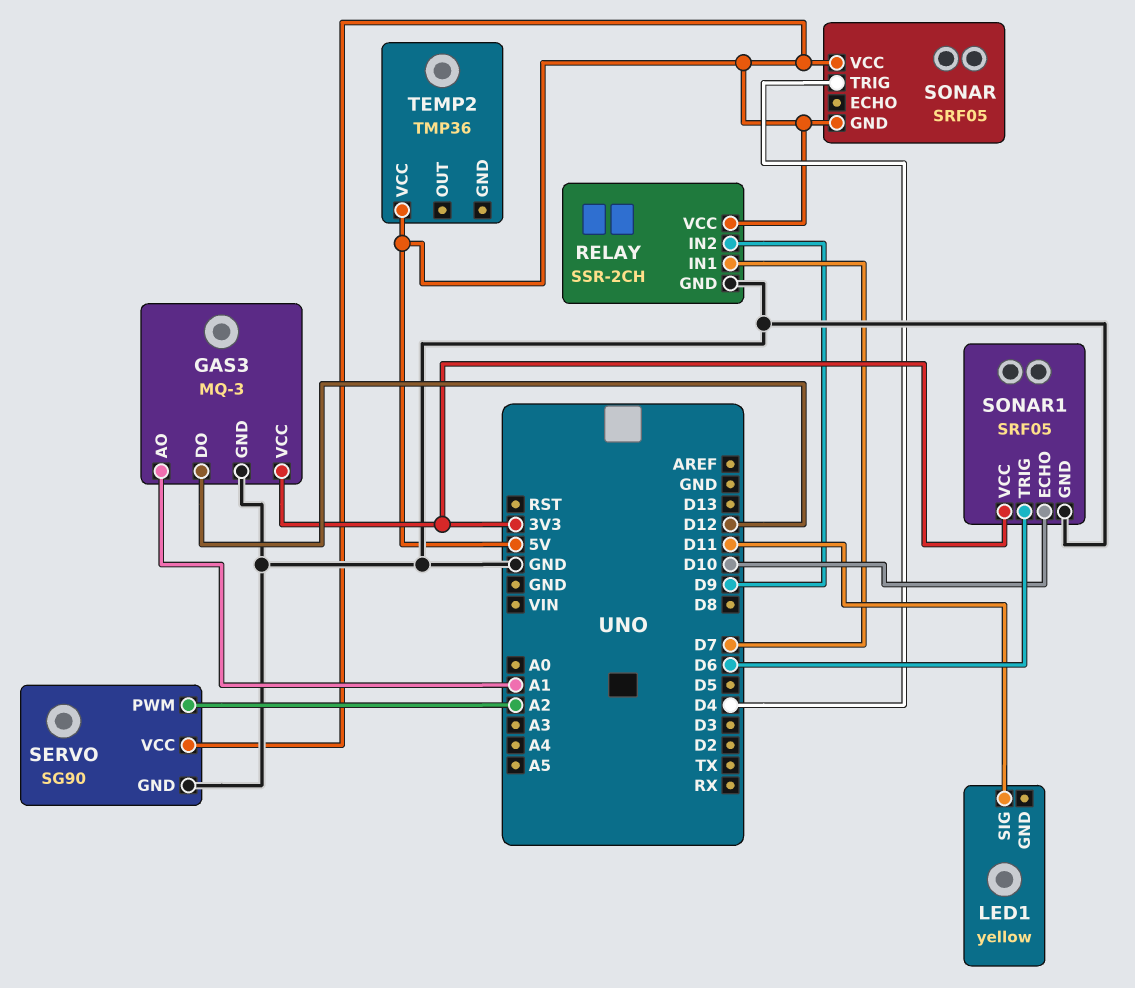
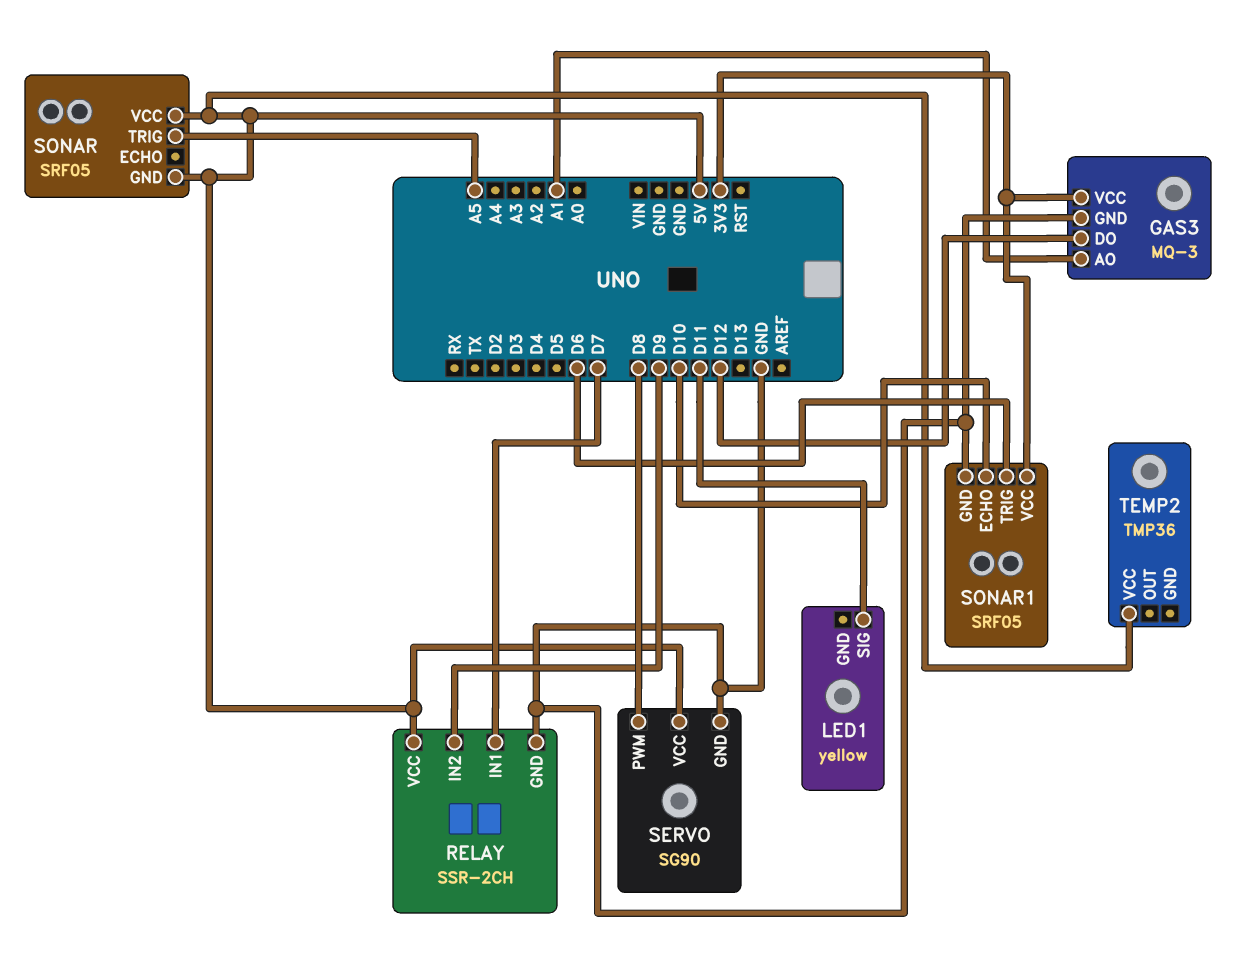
SERVO pin PWM: A2 -> D8
SONAR pin TRIG: D4 -> A5

